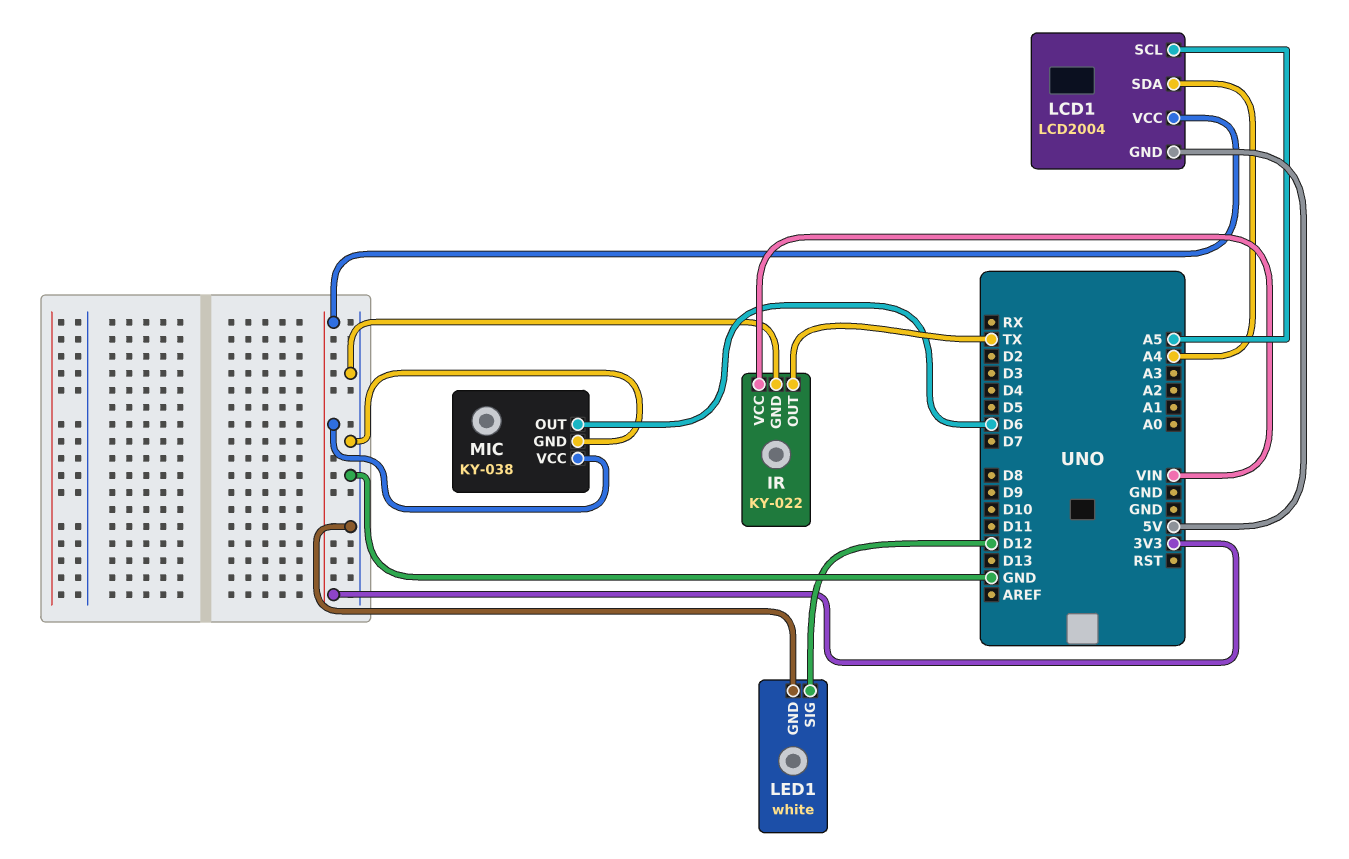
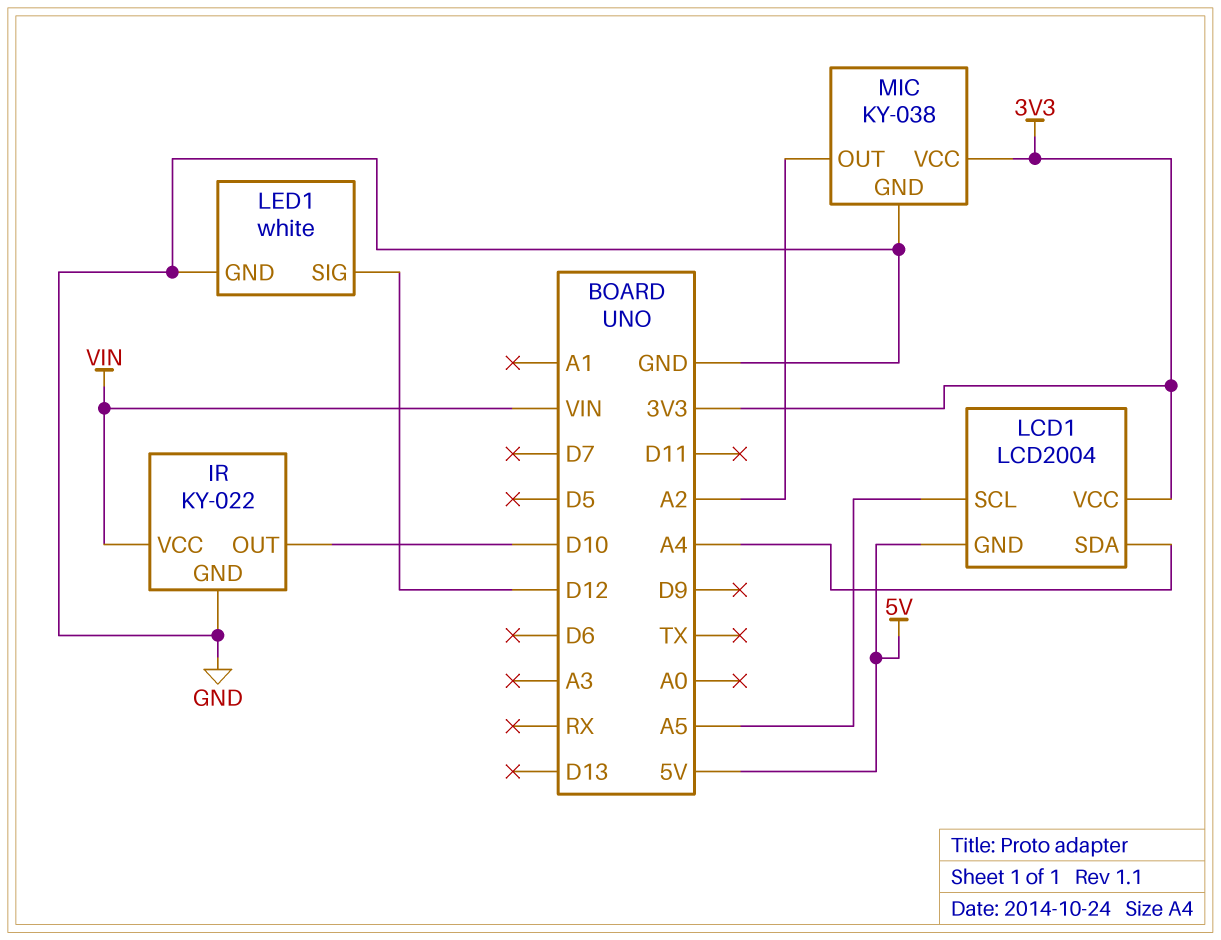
IR pin OUT: TX -> D10
MIC pin OUT: D6 -> A2

